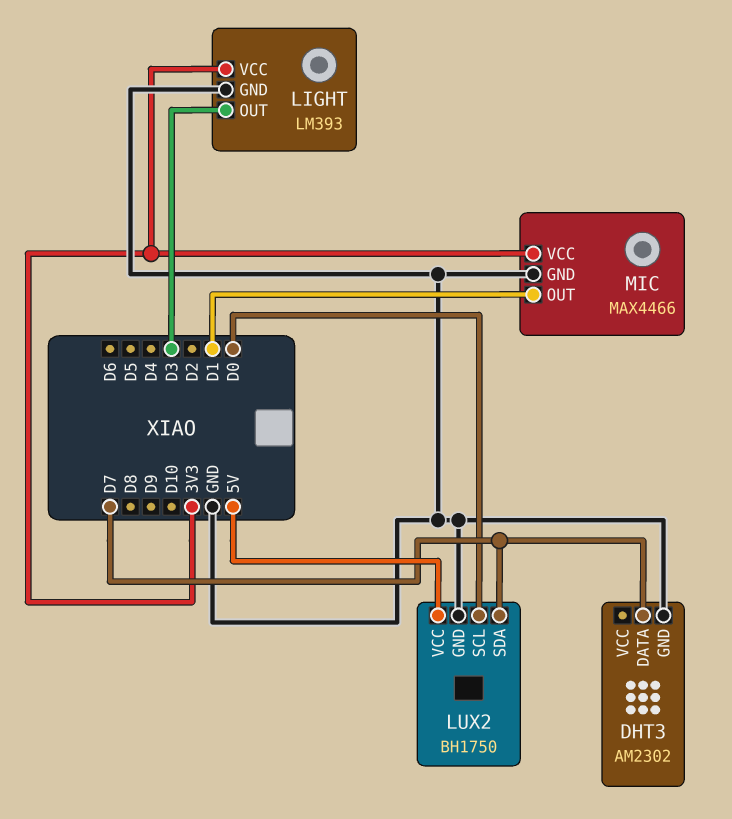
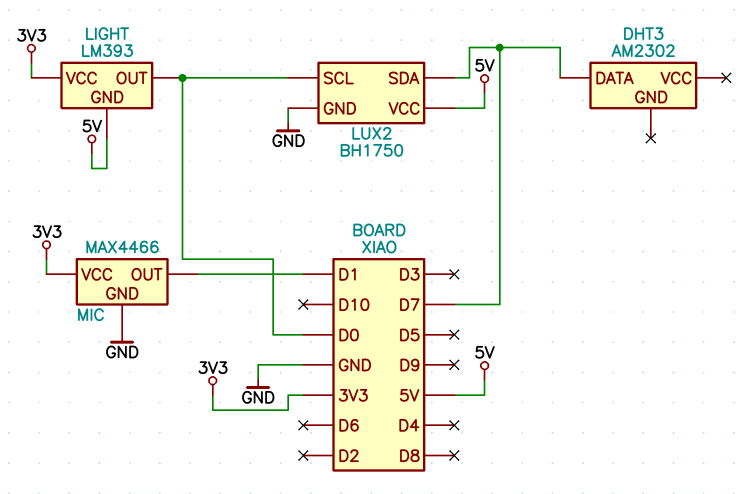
DHT3 pin GND: GND -> none
LIGHT pin GND: GND -> 5V
LIGHT pin OUT: D3 -> D0

